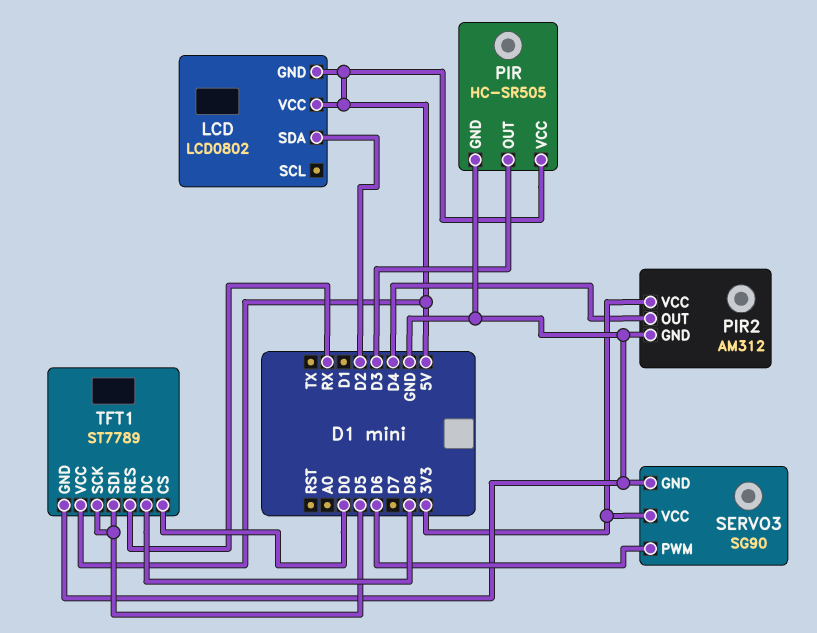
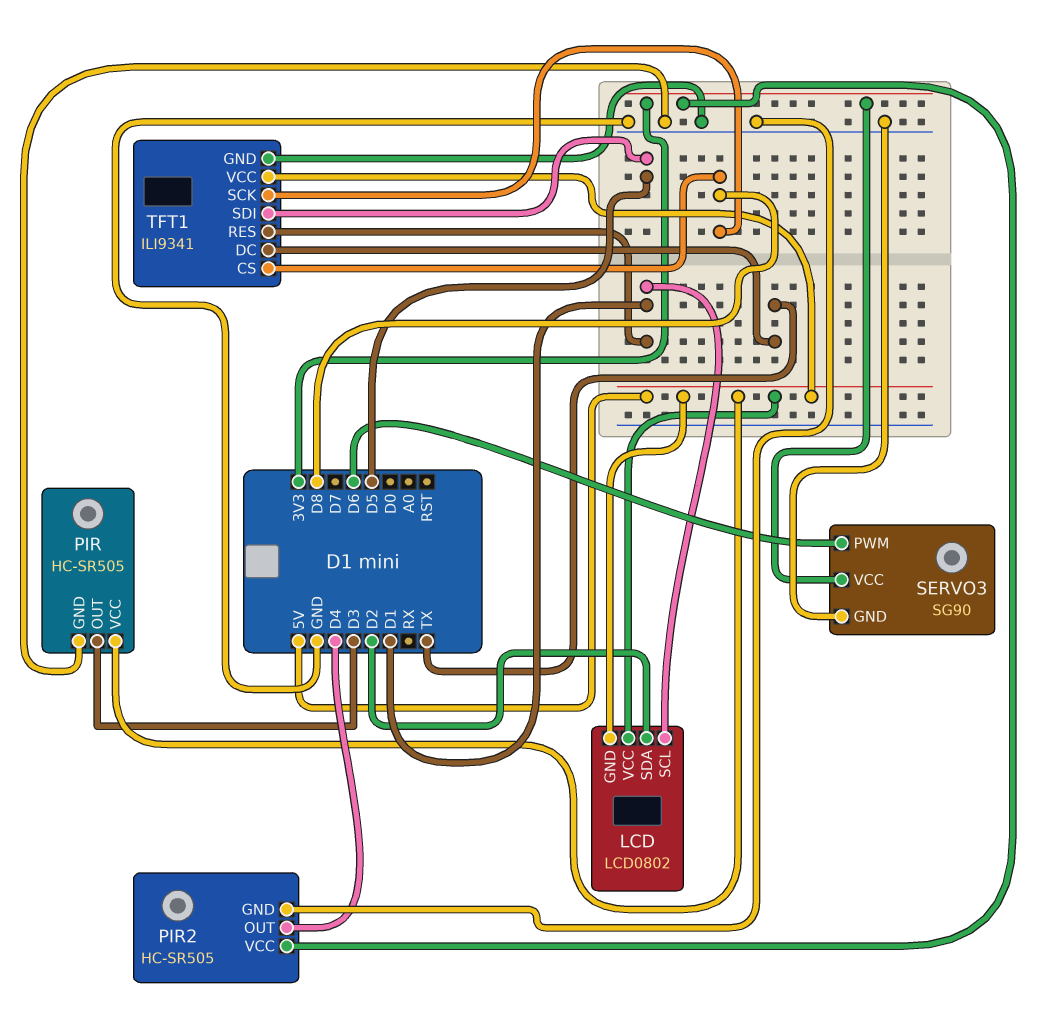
LCD pin SCL: none -> D1
PIR2: AM312 -> HC-SR505
TFT1: ST7789 -> ILI9341
TFT1 pin CS: D0 -> D8
TFT1 pin DC: D8 -> TX
TFT1 pin RES: RX -> D1
TFT1 pin SCK: D5 -> D8

